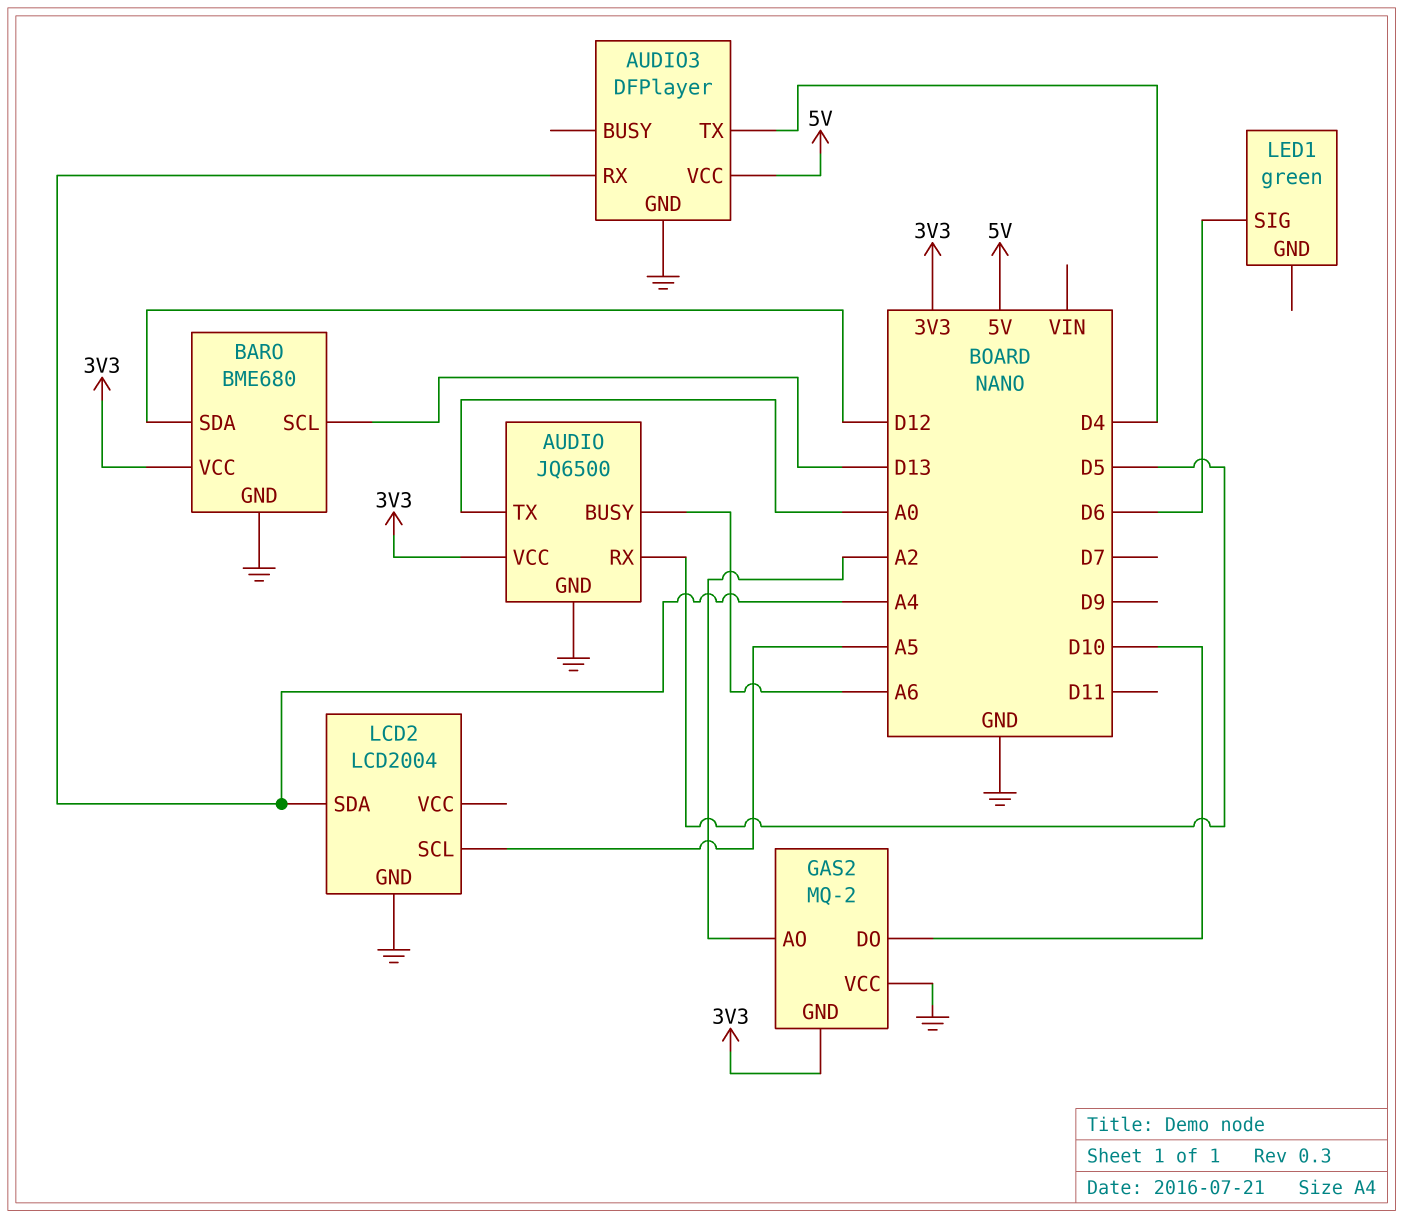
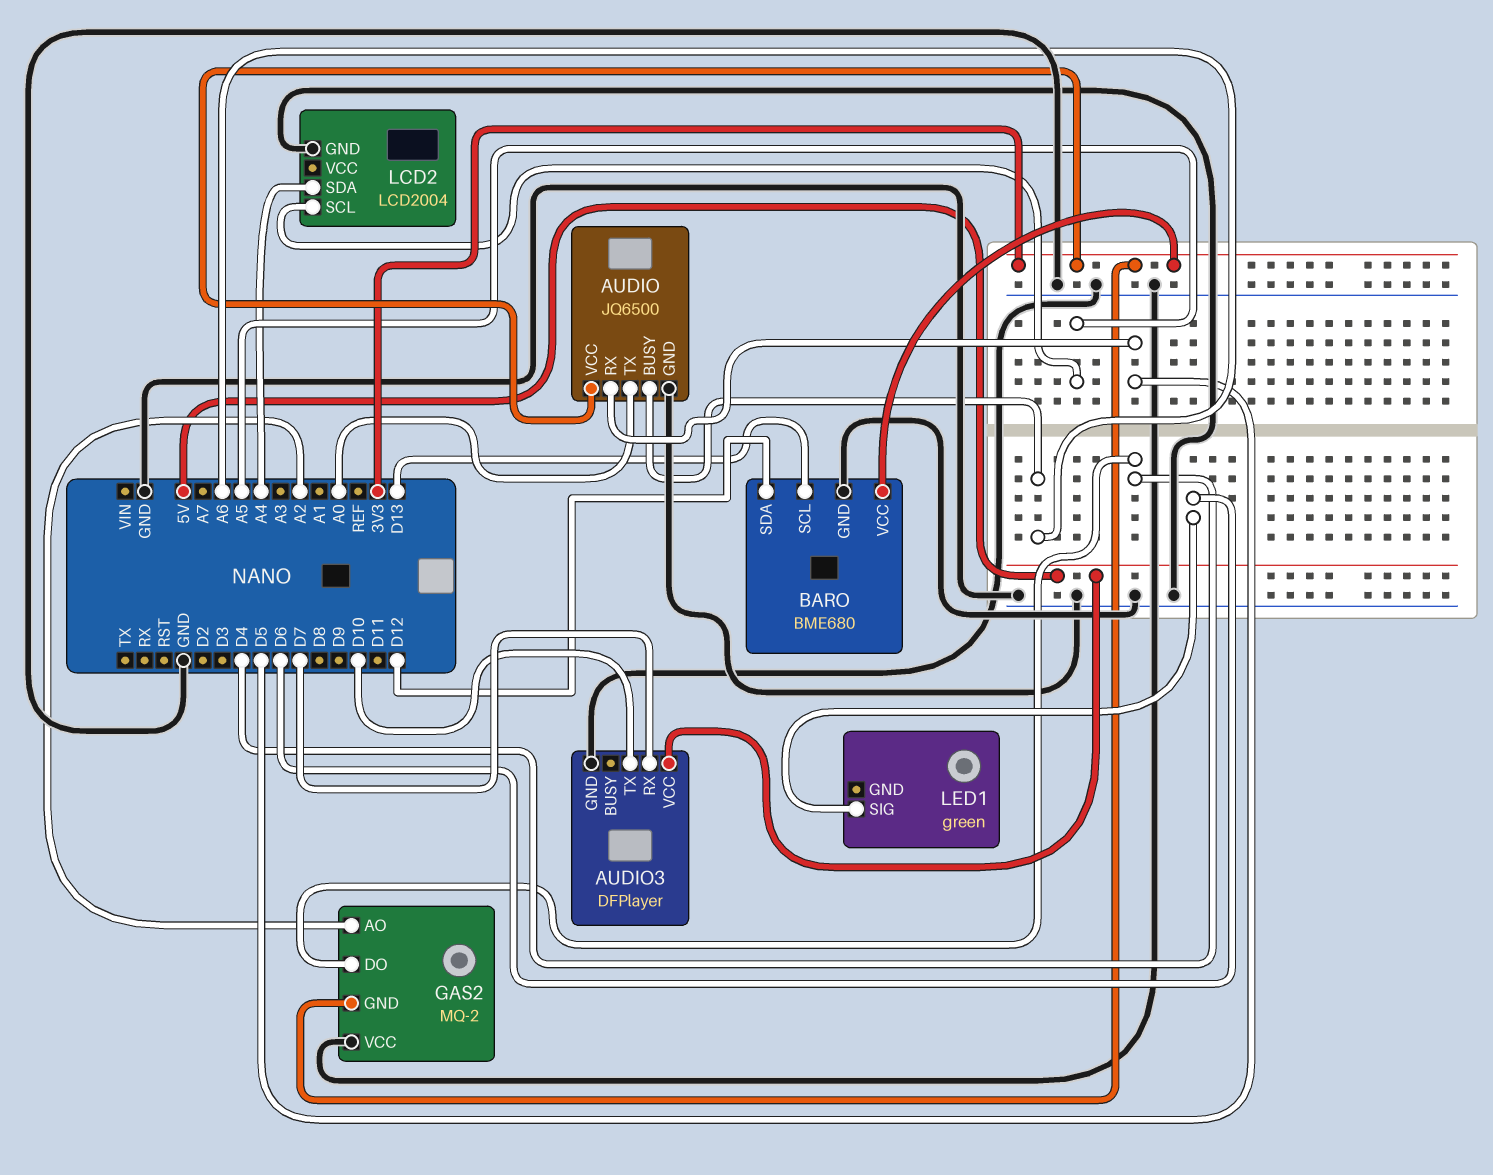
AUDIO3 pin RX: A4 -> D7
AUDIO3 pin TX: D4 -> D10
GAS2 pin DO: D10 -> D4

